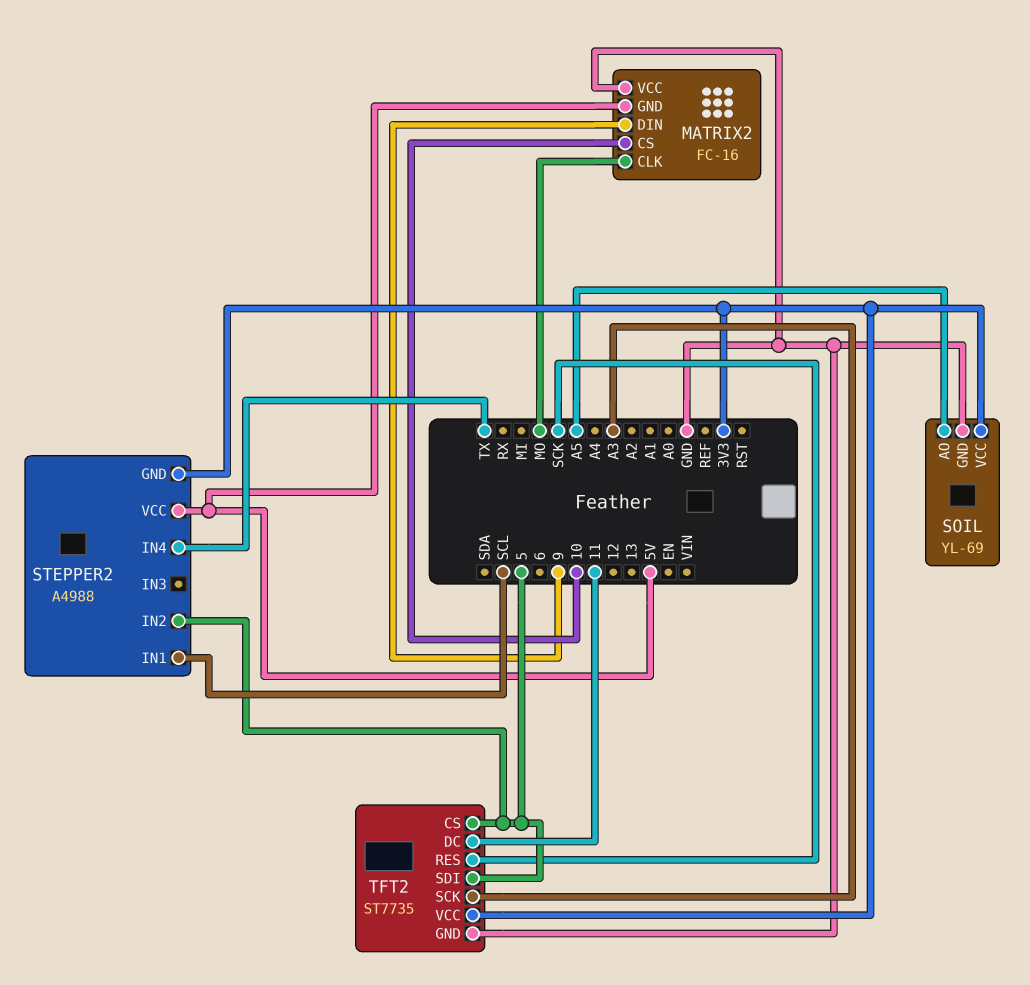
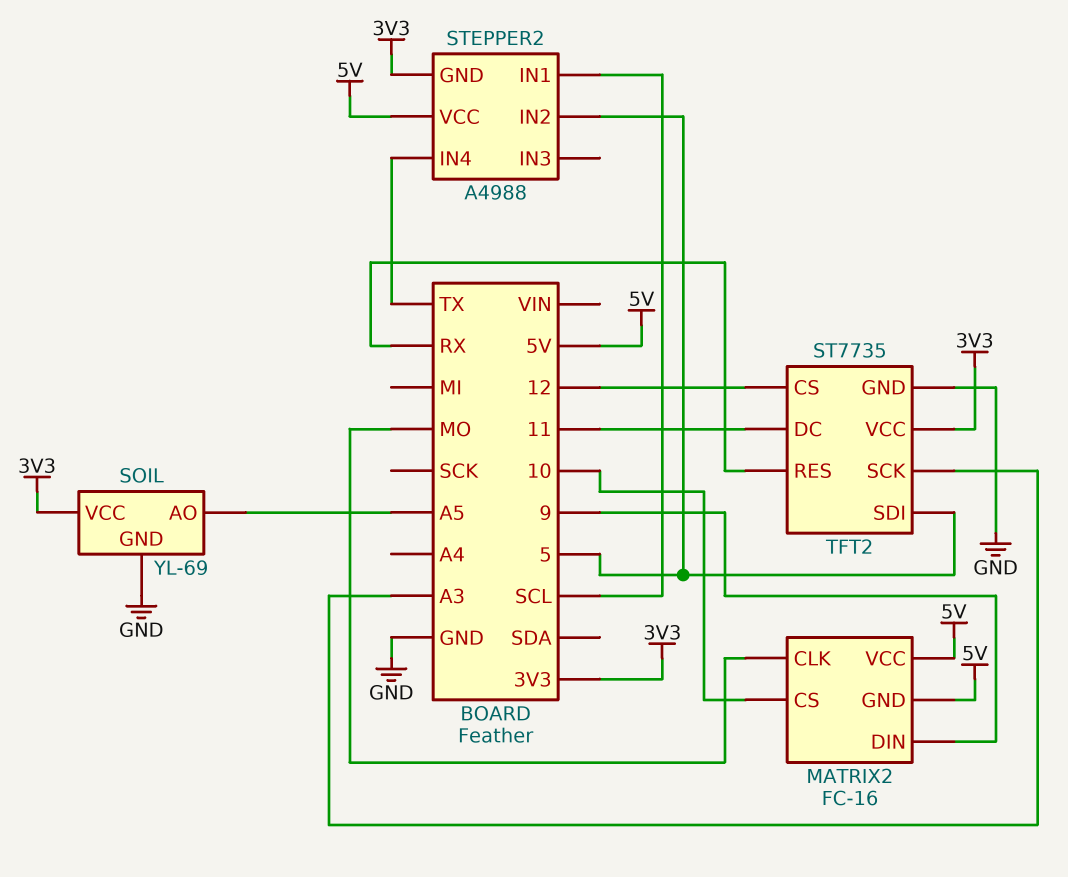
MATRIX2 pin VCC: GND -> 5V
TFT2 pin CS: 5 -> 12
TFT2 pin RES: SCK -> RX

